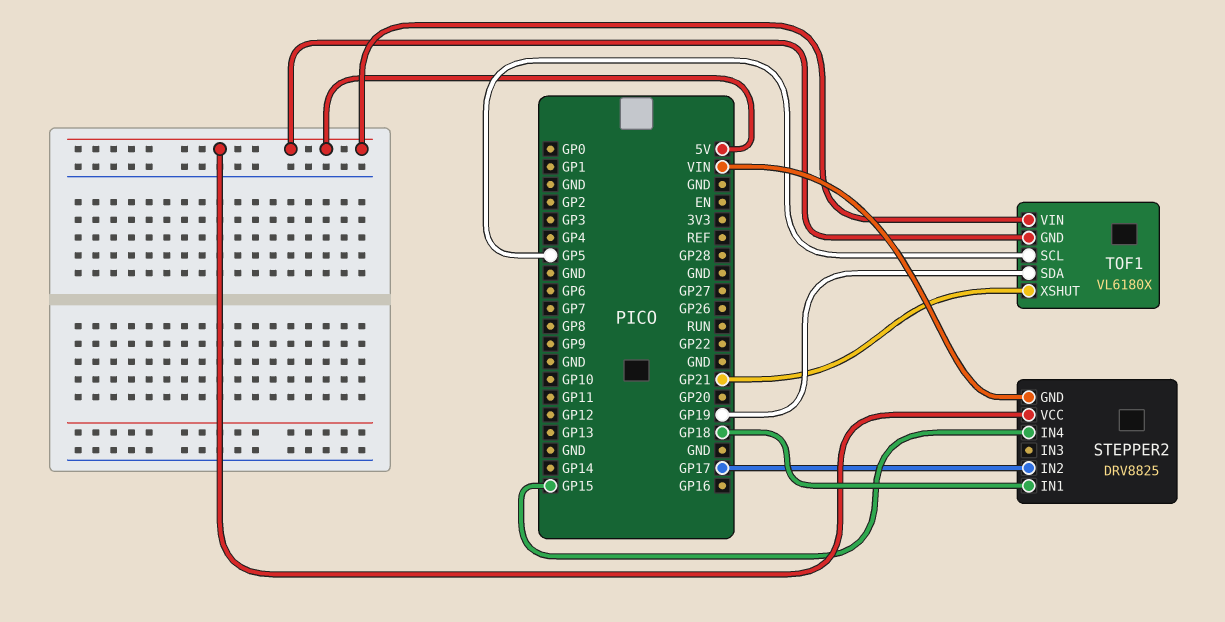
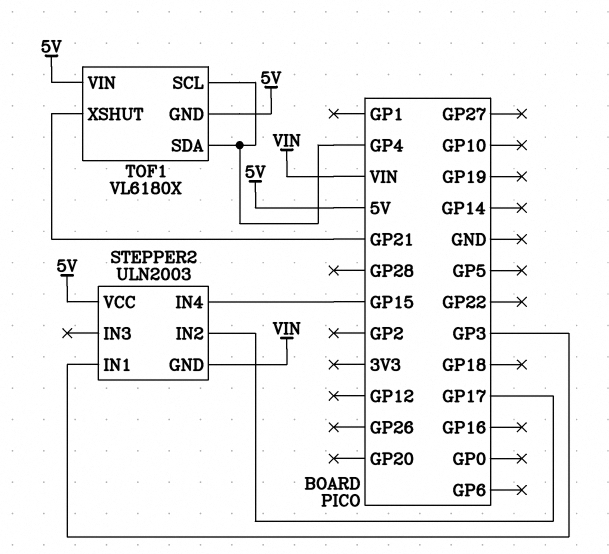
STEPPER2: DRV8825 -> ULN2003
STEPPER2 pin IN1: GP18 -> GP3
TOF1 pin SCL: GP5 -> GP4
TOF1 pin SDA: GP19 -> GP4

